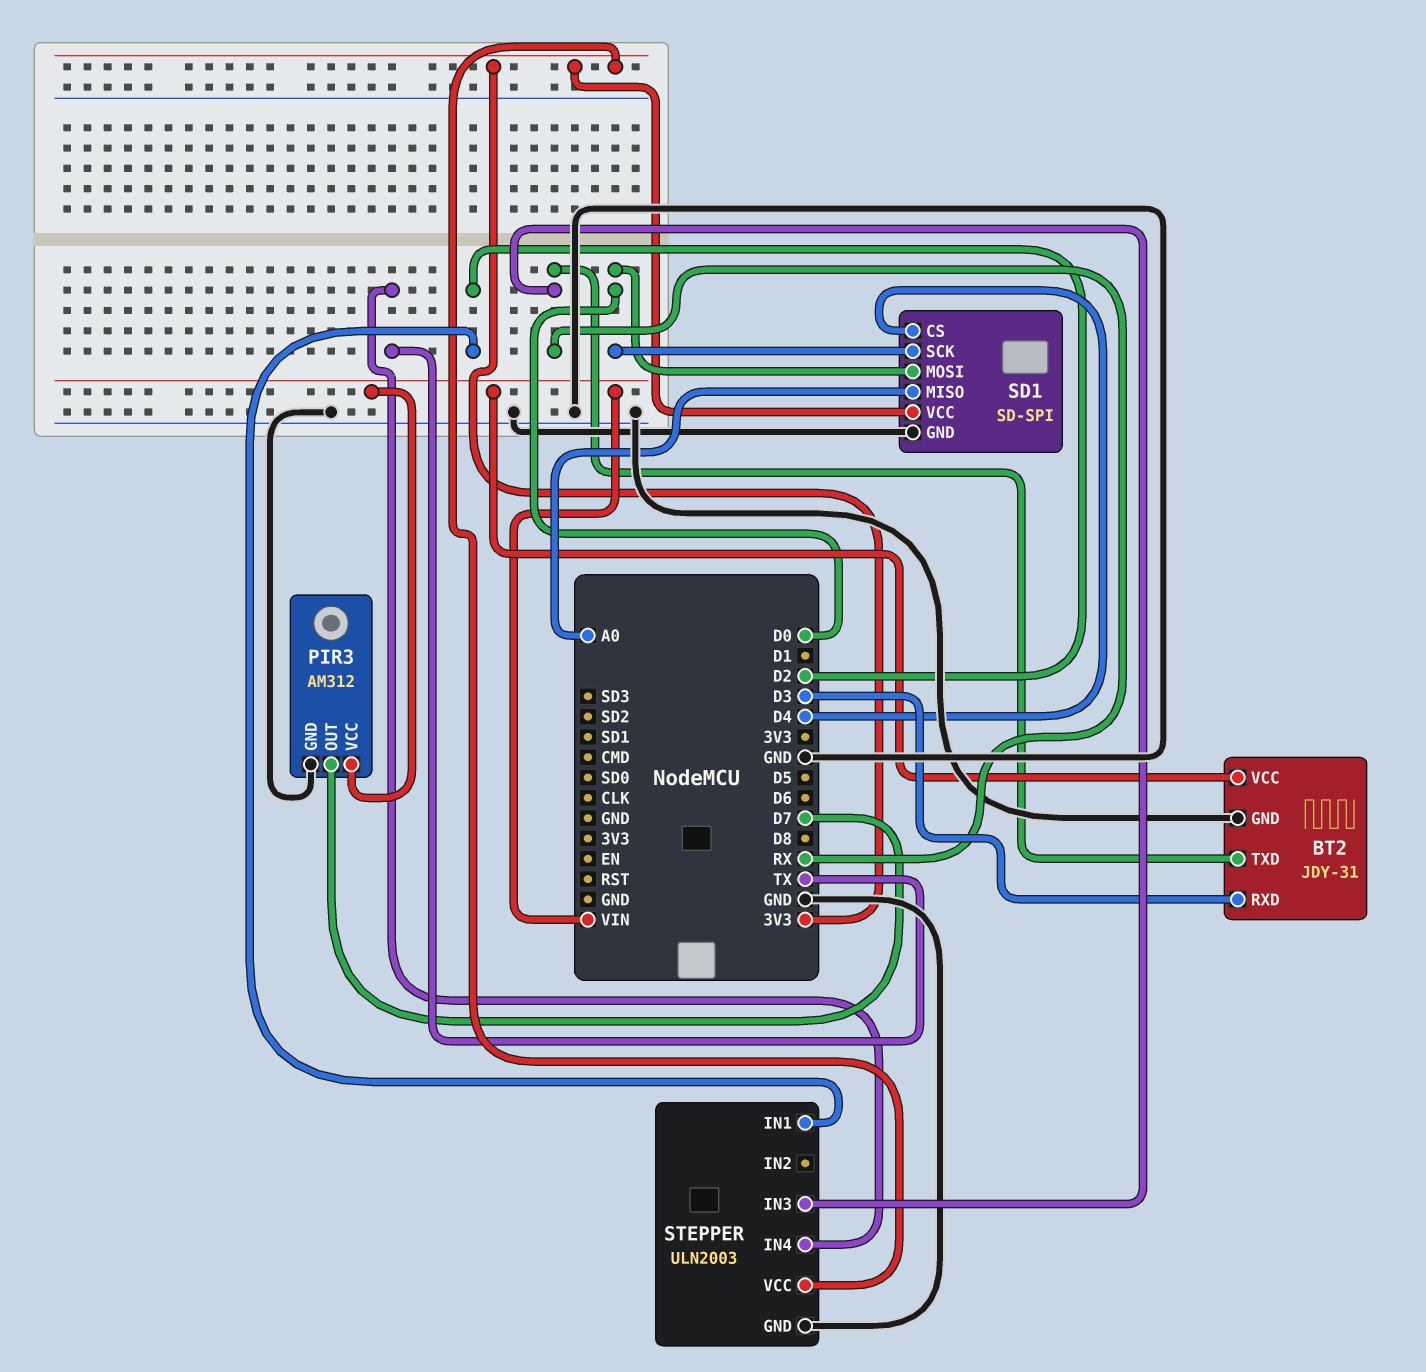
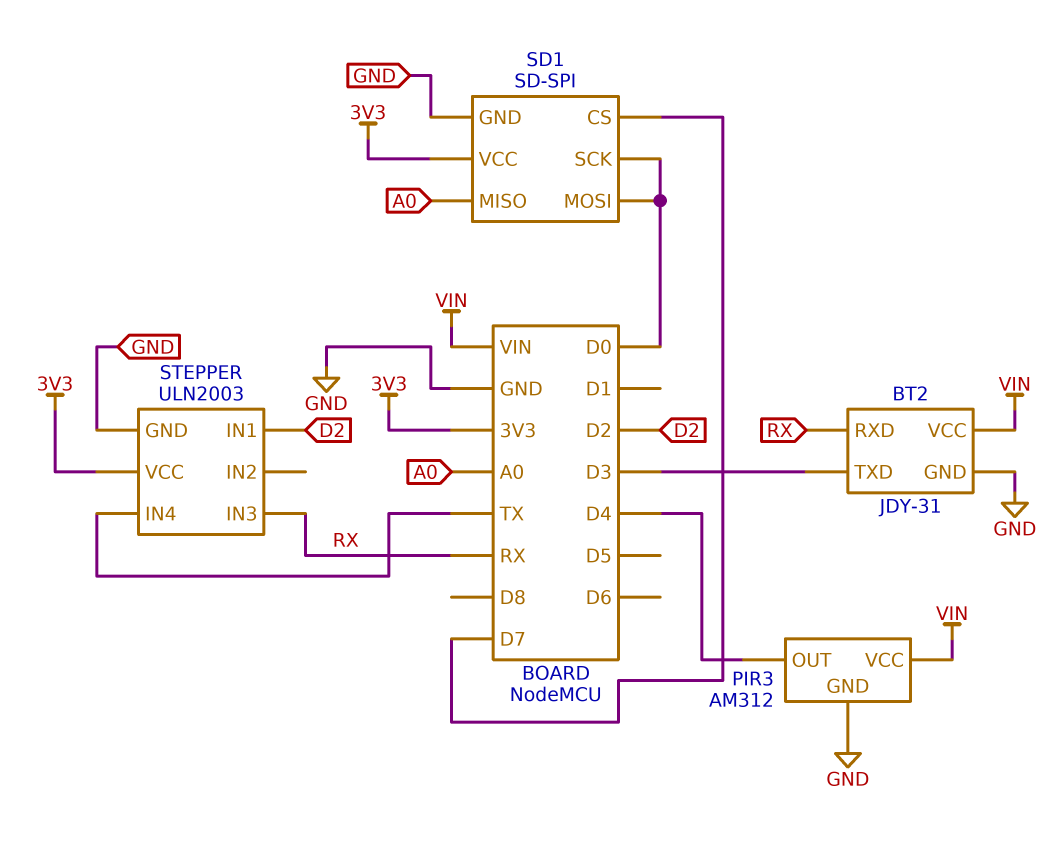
BT2 pin RXD: D3 -> RX
BT2 pin TXD: RX -> D3
PIR3 pin OUT: D7 -> D4
SD1 pin CS: D4 -> D7

